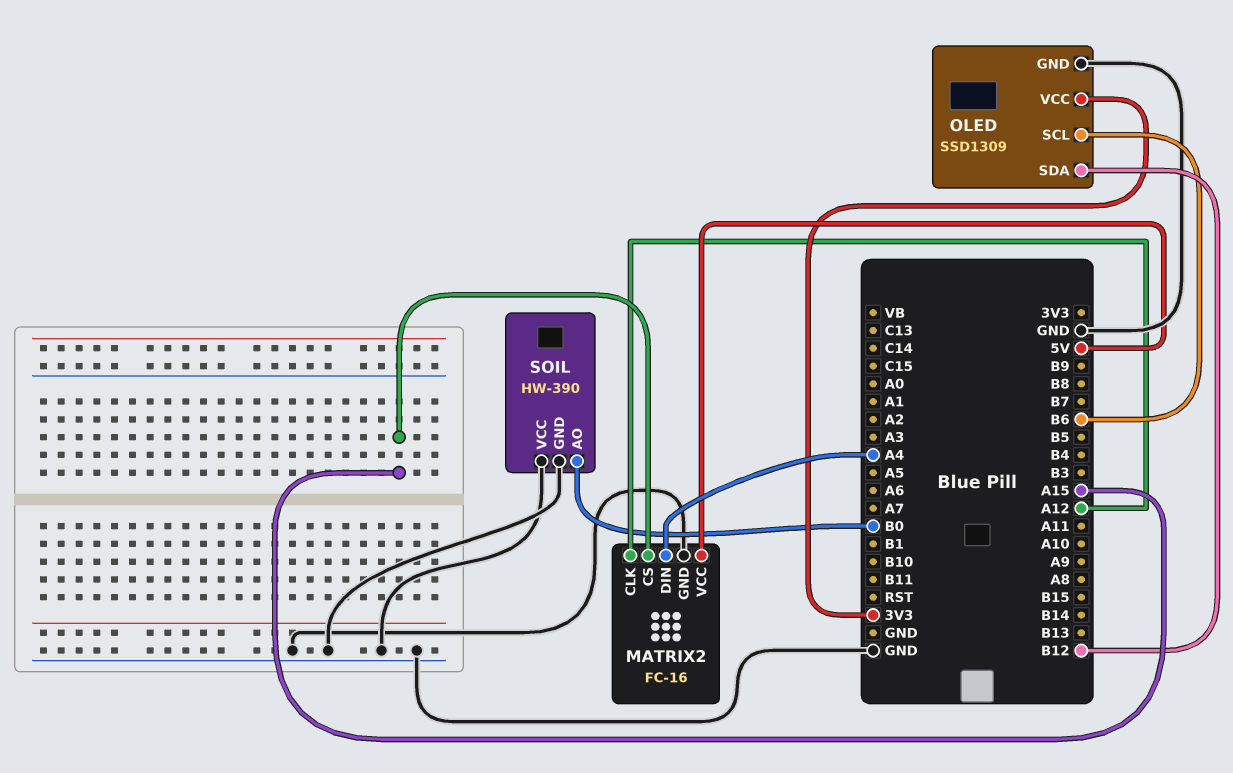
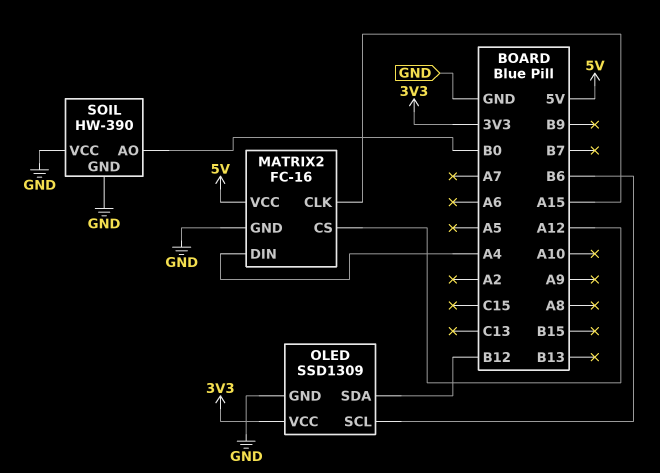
MATRIX2 pin CLK: A12 -> A15
MATRIX2 pin CS: A15 -> A12

